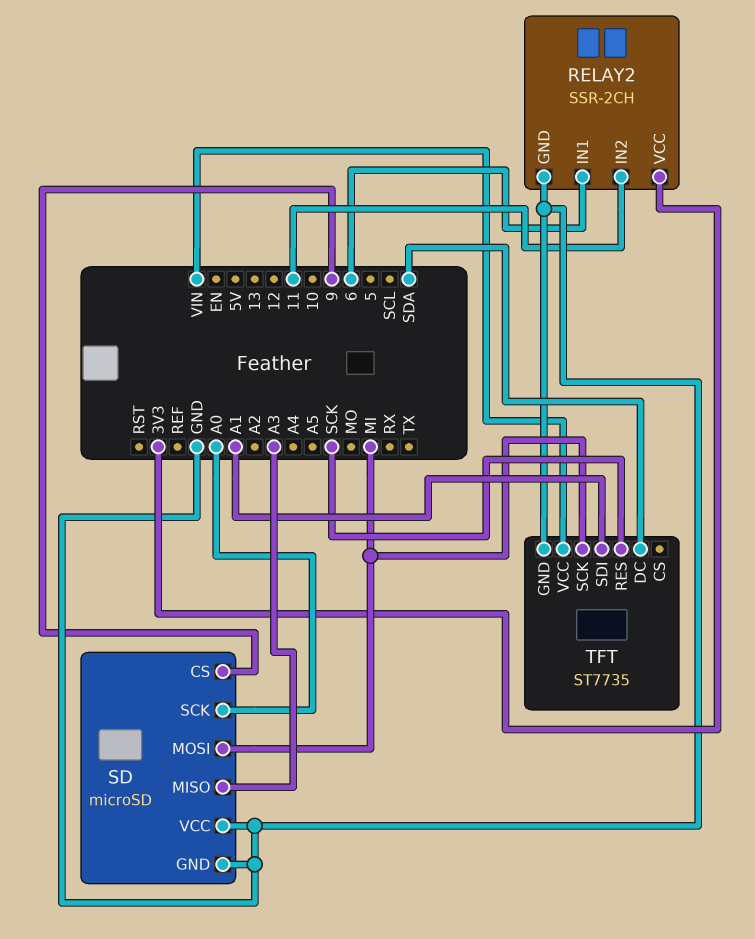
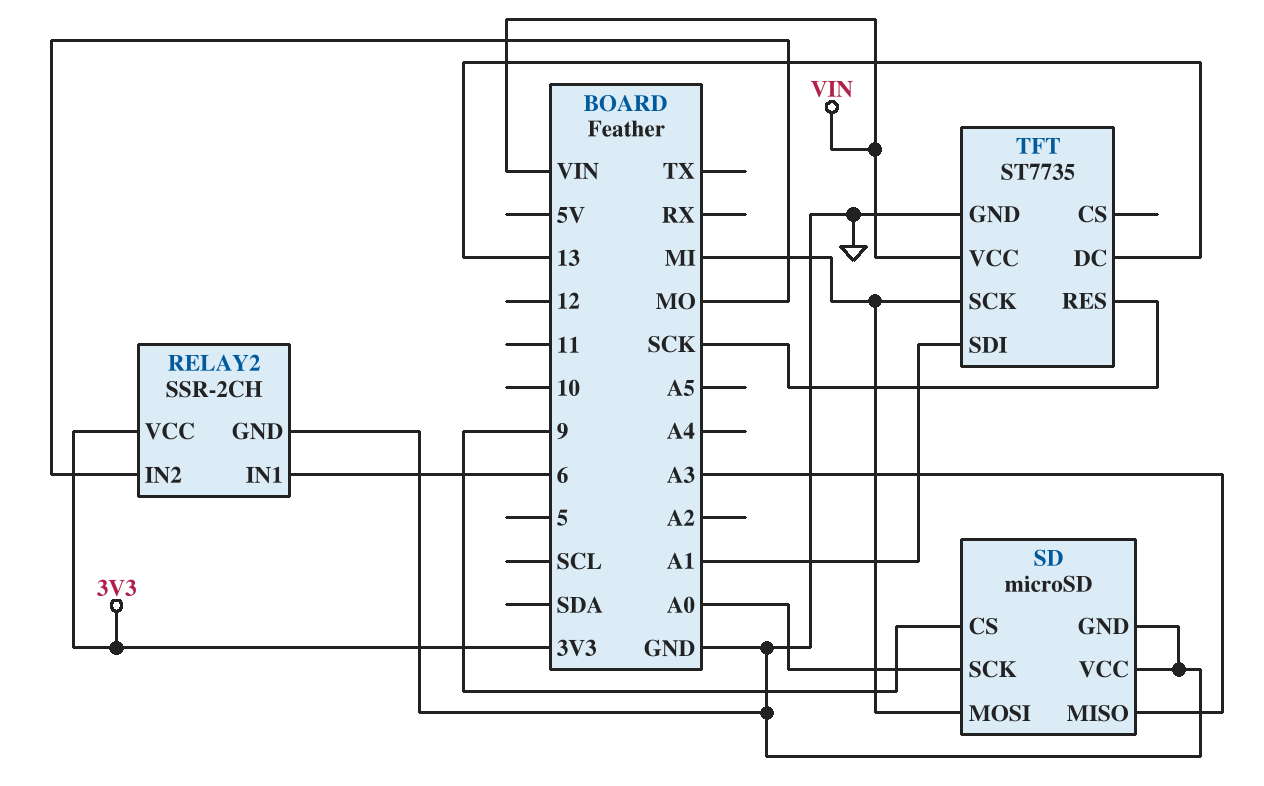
RELAY2 pin IN2: 11 -> MO
TFT pin DC: SDA -> 13

